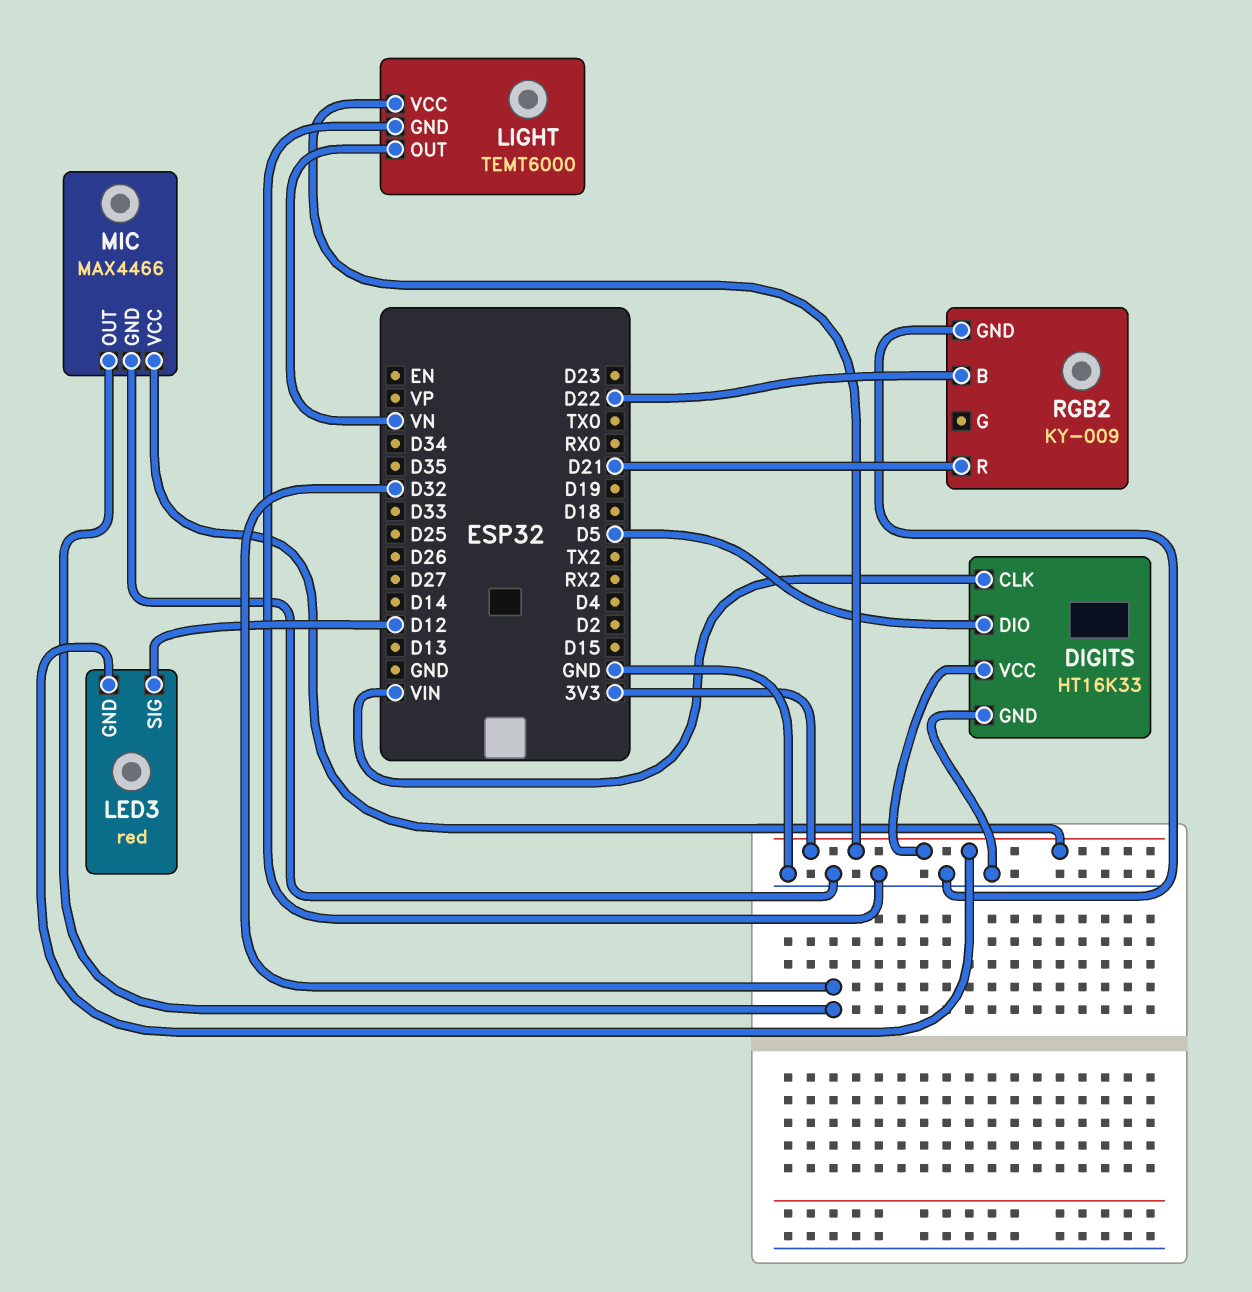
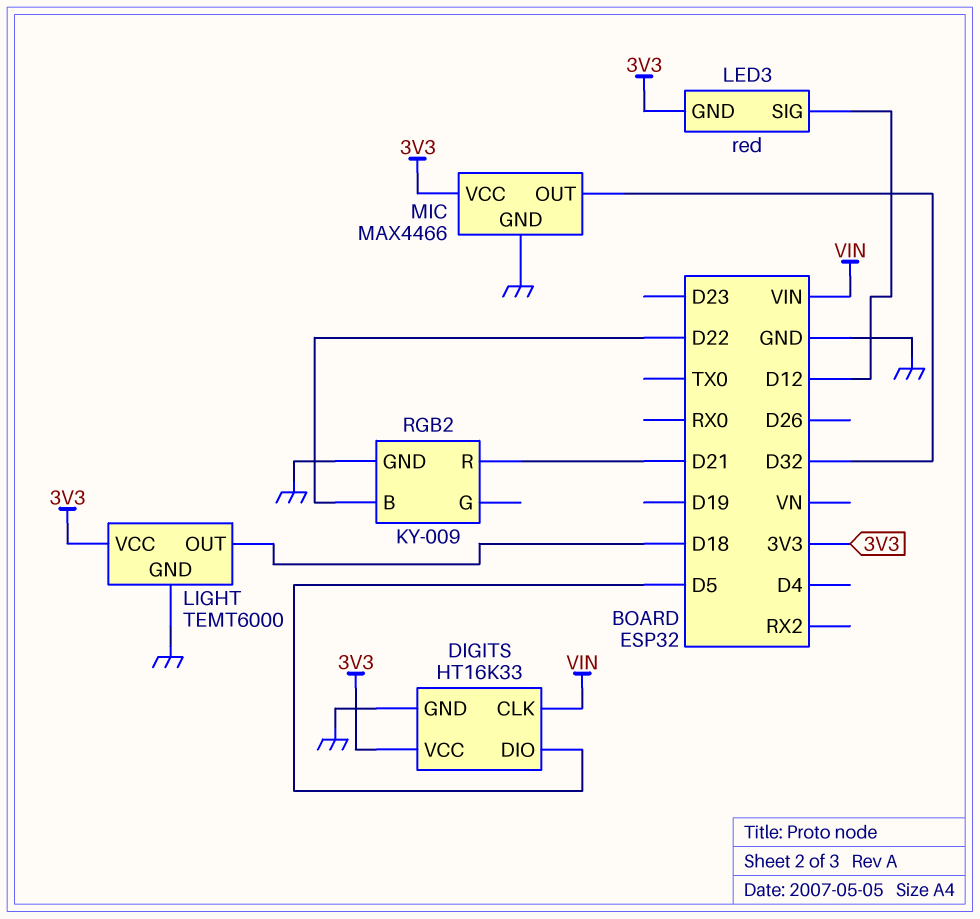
LIGHT pin OUT: VN -> D18

